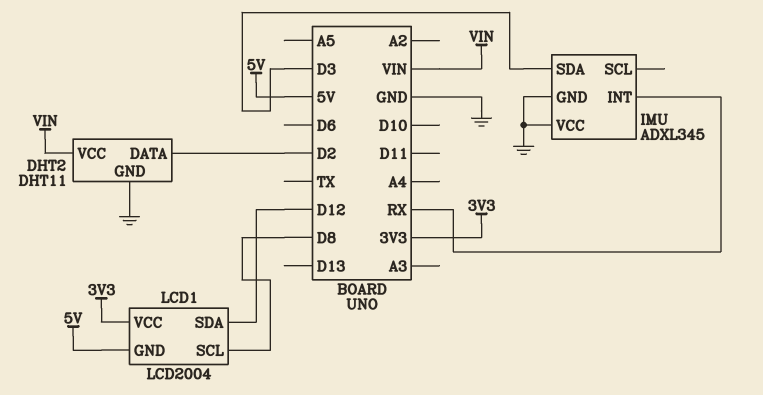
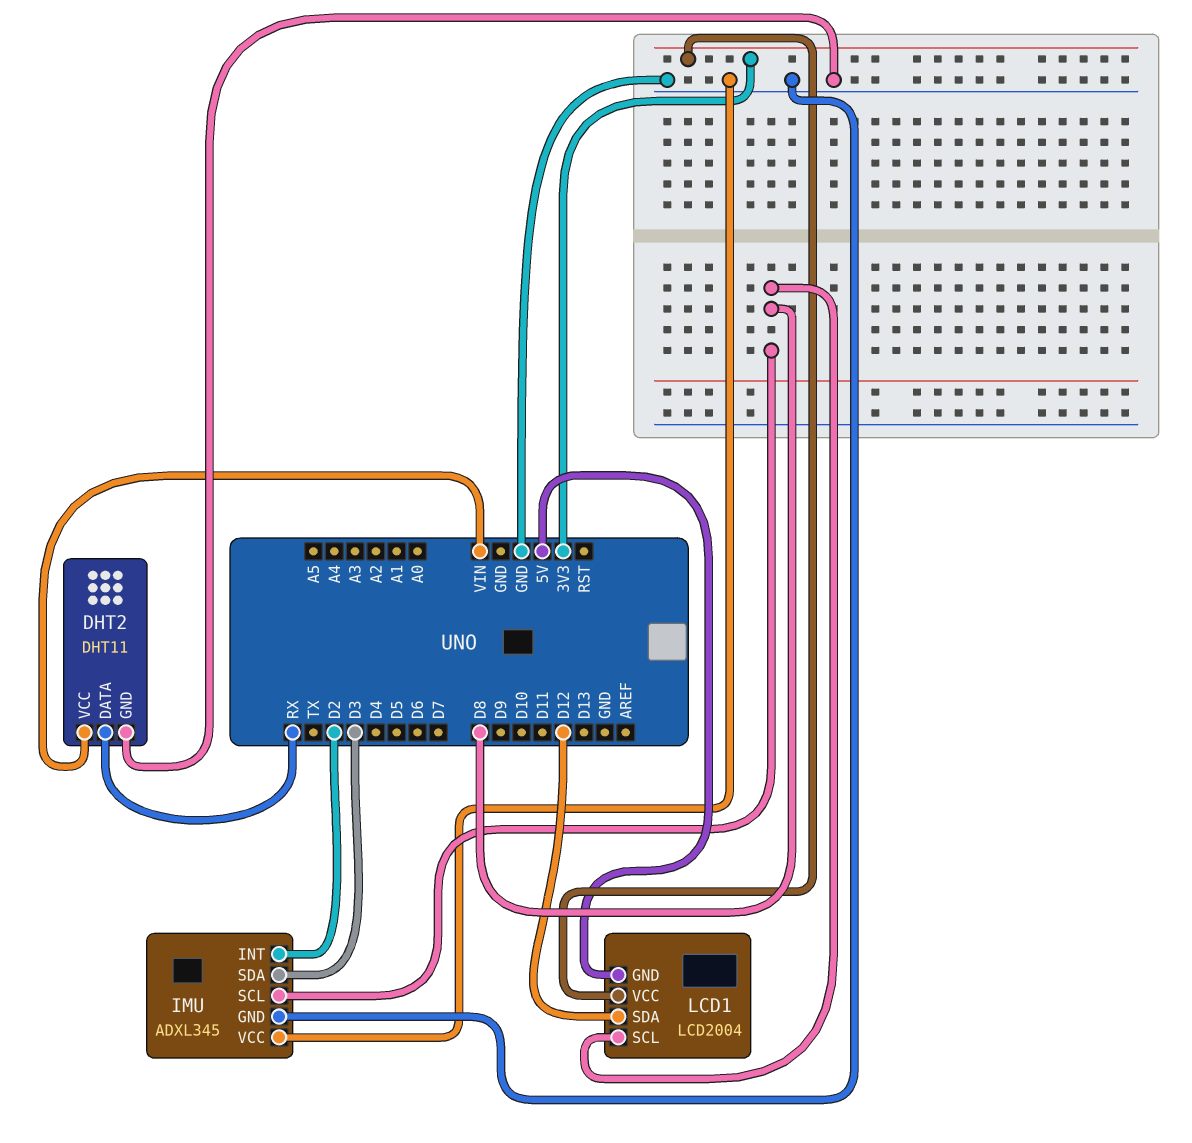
DHT2 pin DATA: D2 -> RX
IMU pin INT: RX -> D2
IMU pin SCL: none -> D8

